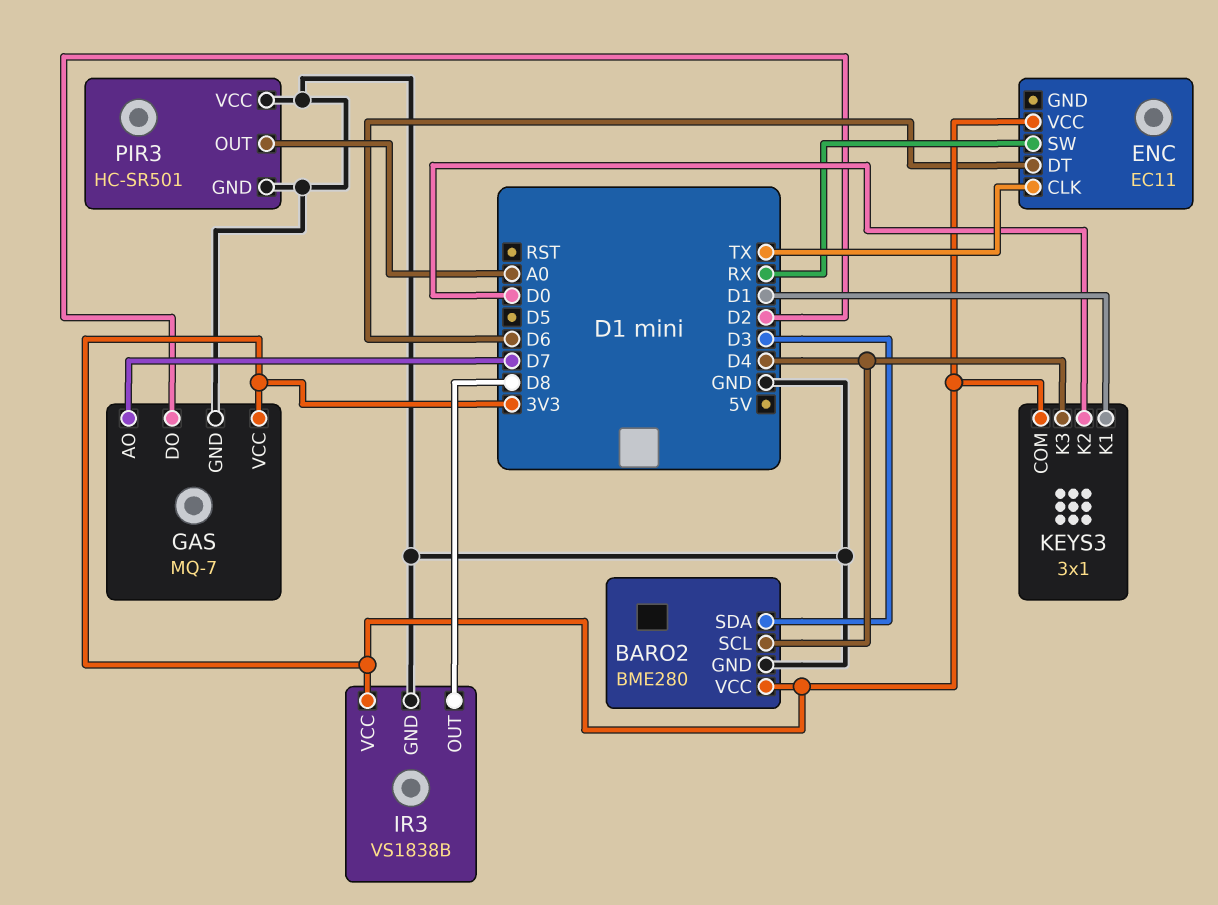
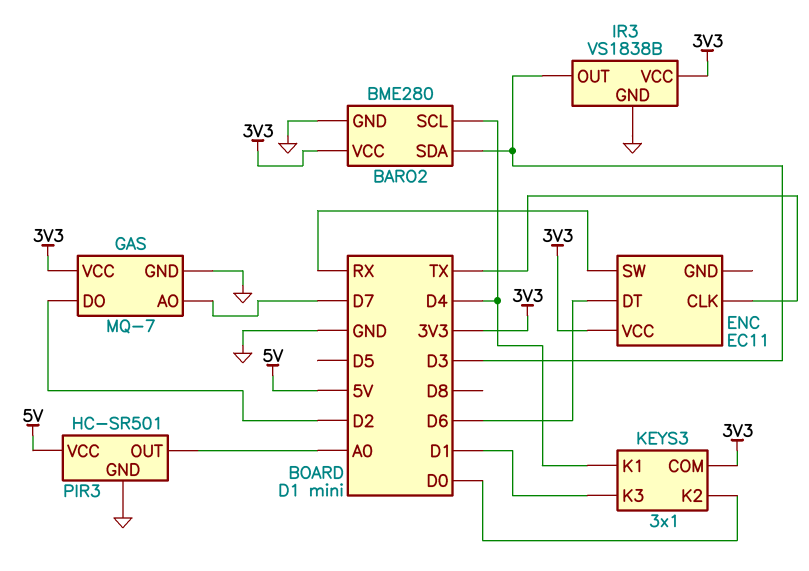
IR3 pin OUT: D8 -> D3
KEYS3 pin K1: D1 -> D4
KEYS3 pin K3: D4 -> D1
PIR3 pin VCC: GND -> 5V

